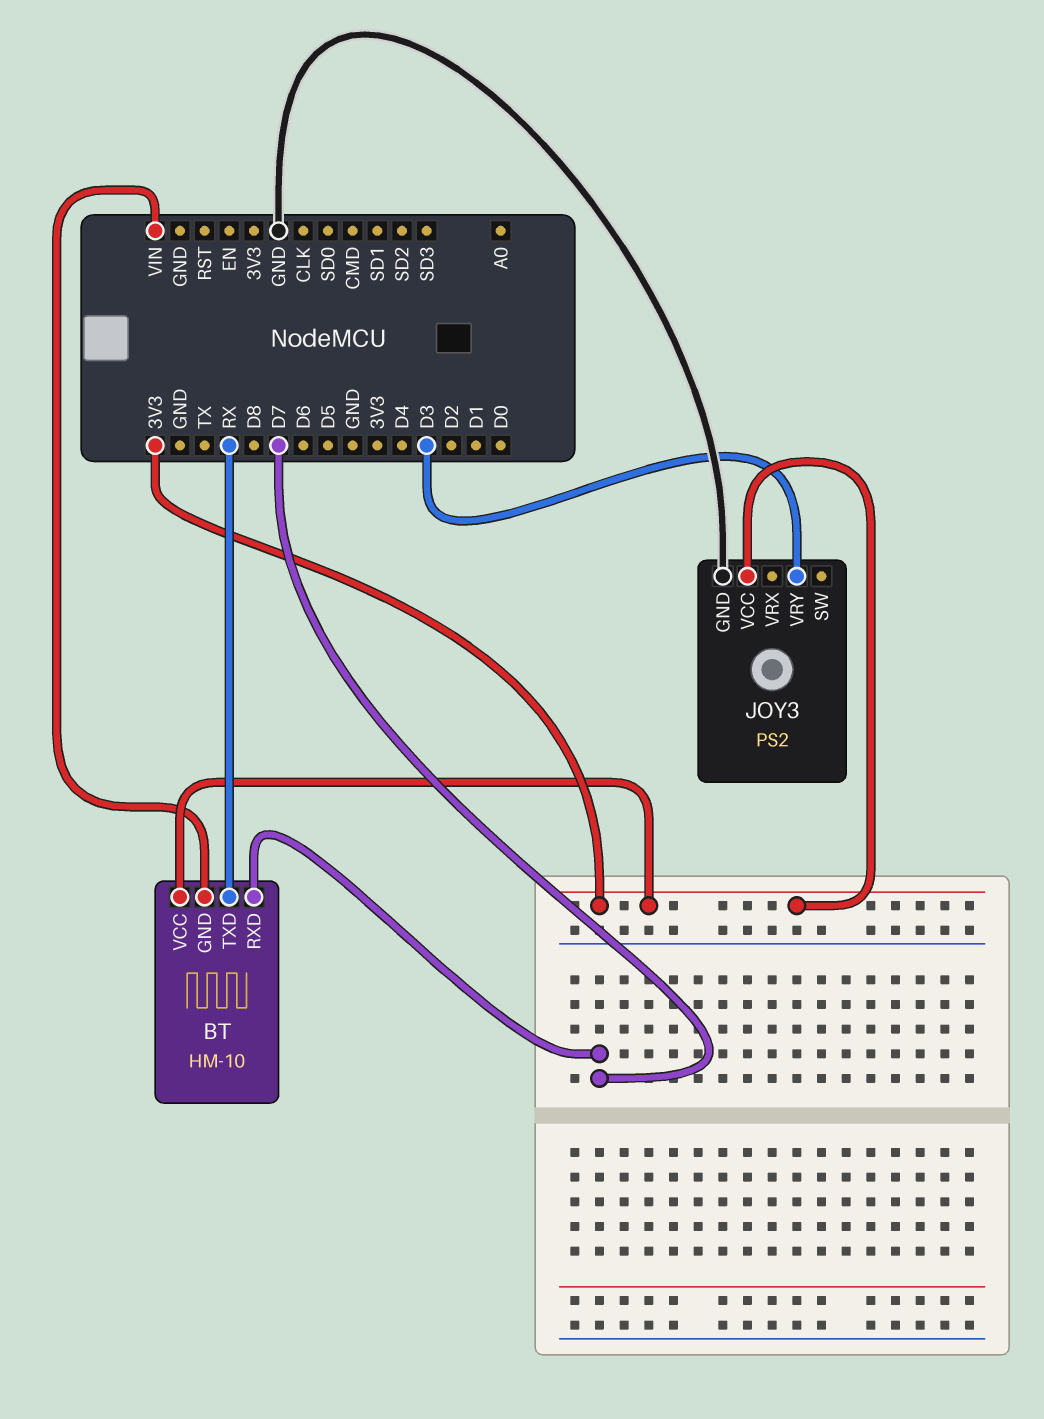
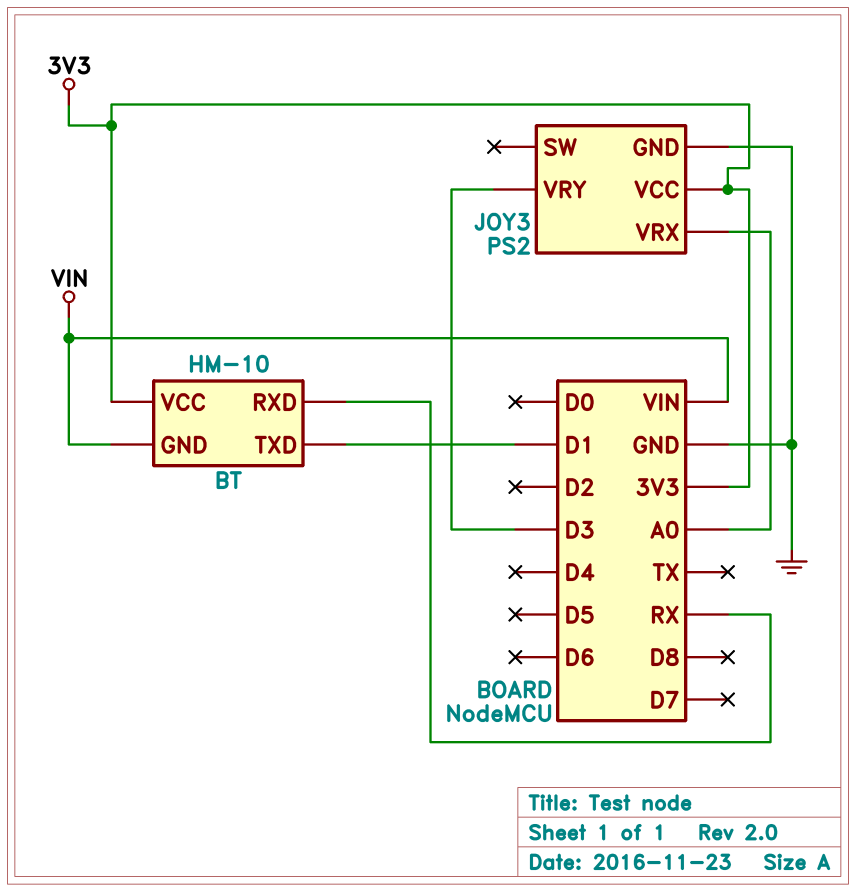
BT pin RXD: D7 -> RX
BT pin TXD: RX -> D1
JOY3 pin VRX: none -> A0

